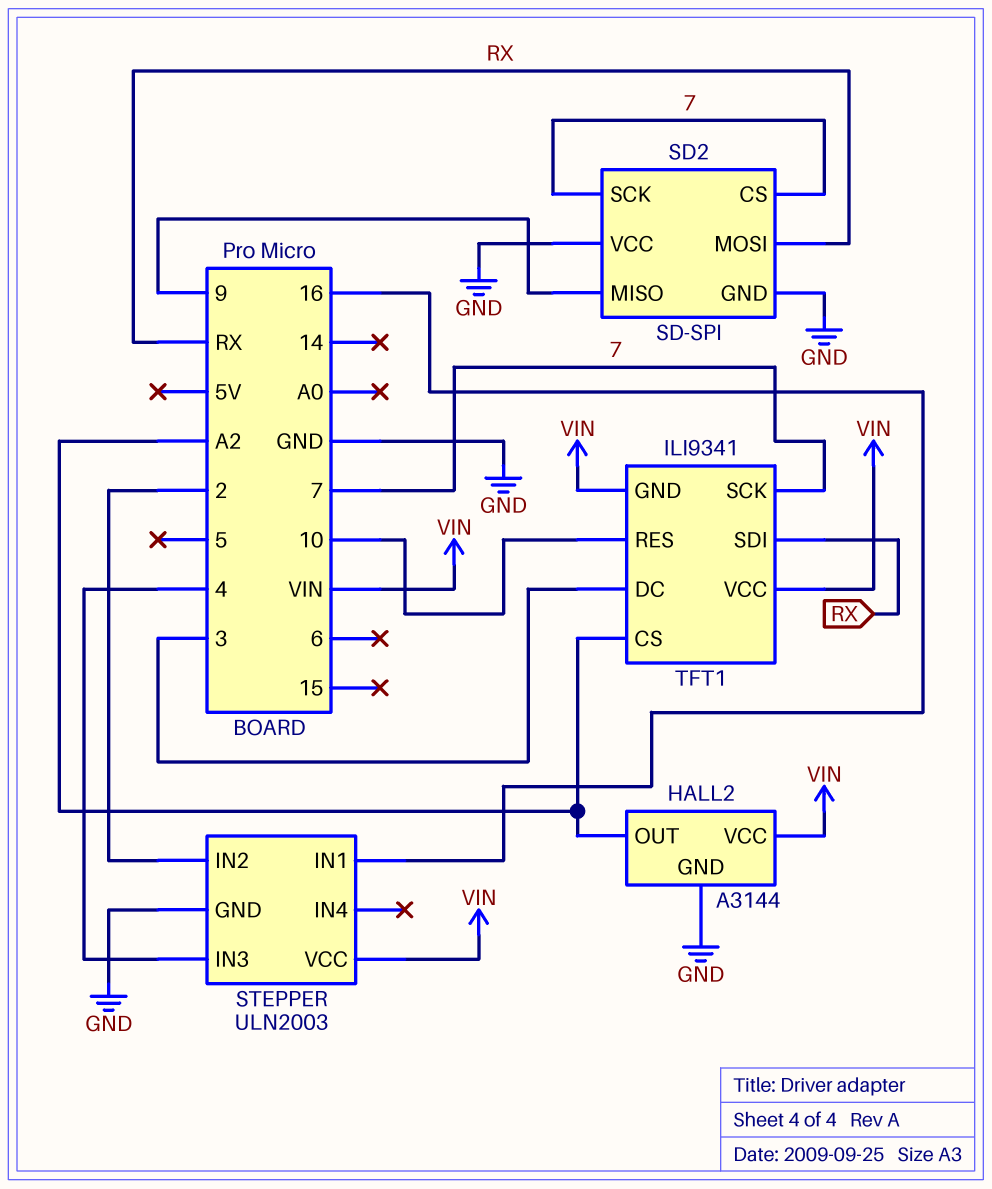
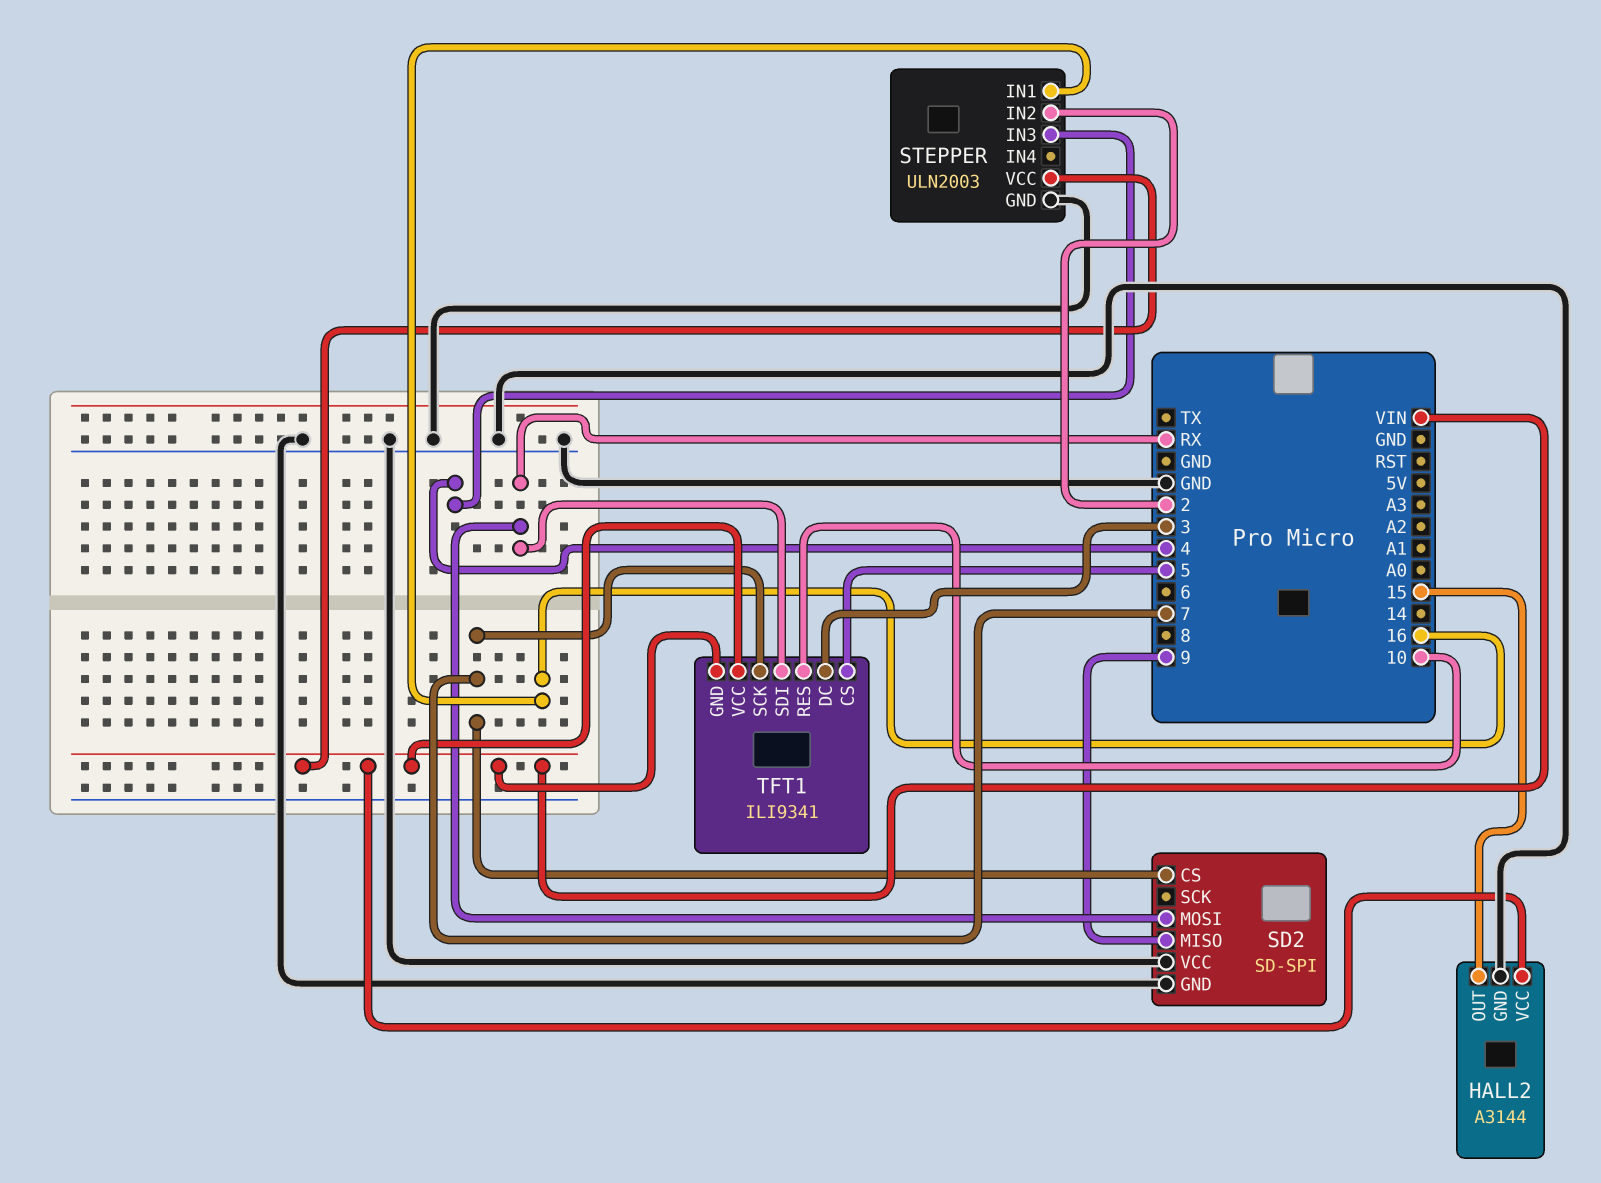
HALL2 pin OUT: A2 -> 15
SD2 pin SCK: 7 -> none
TFT1 pin CS: A2 -> 5

